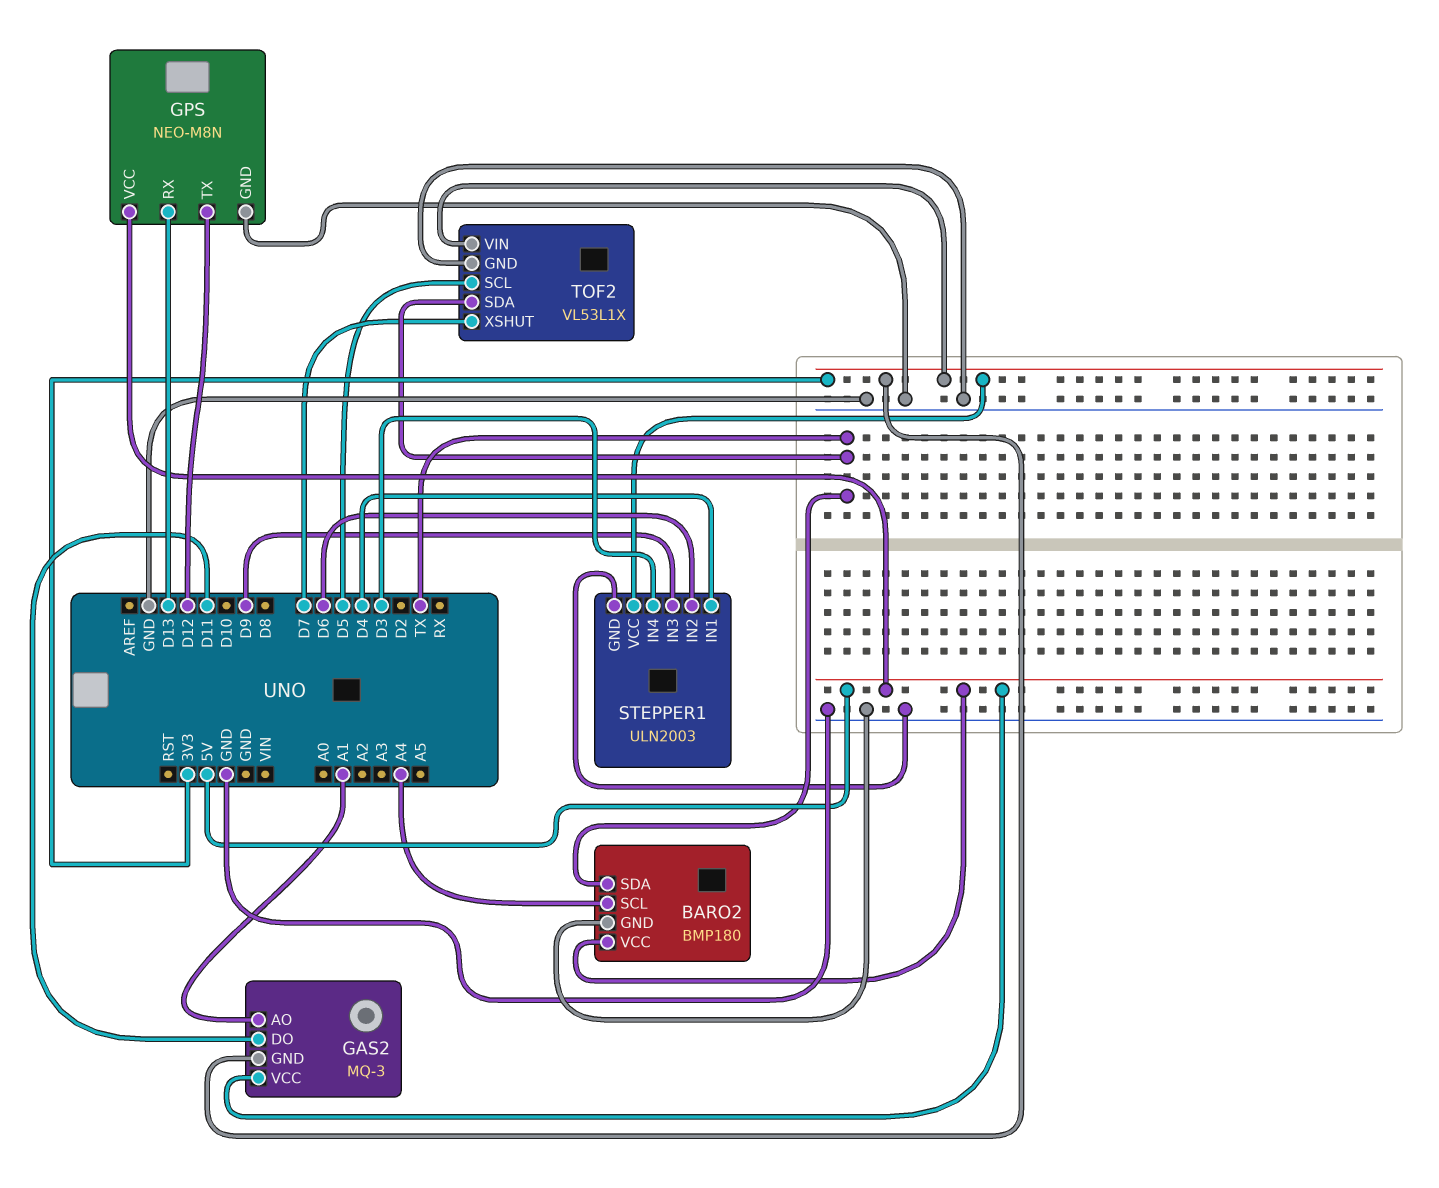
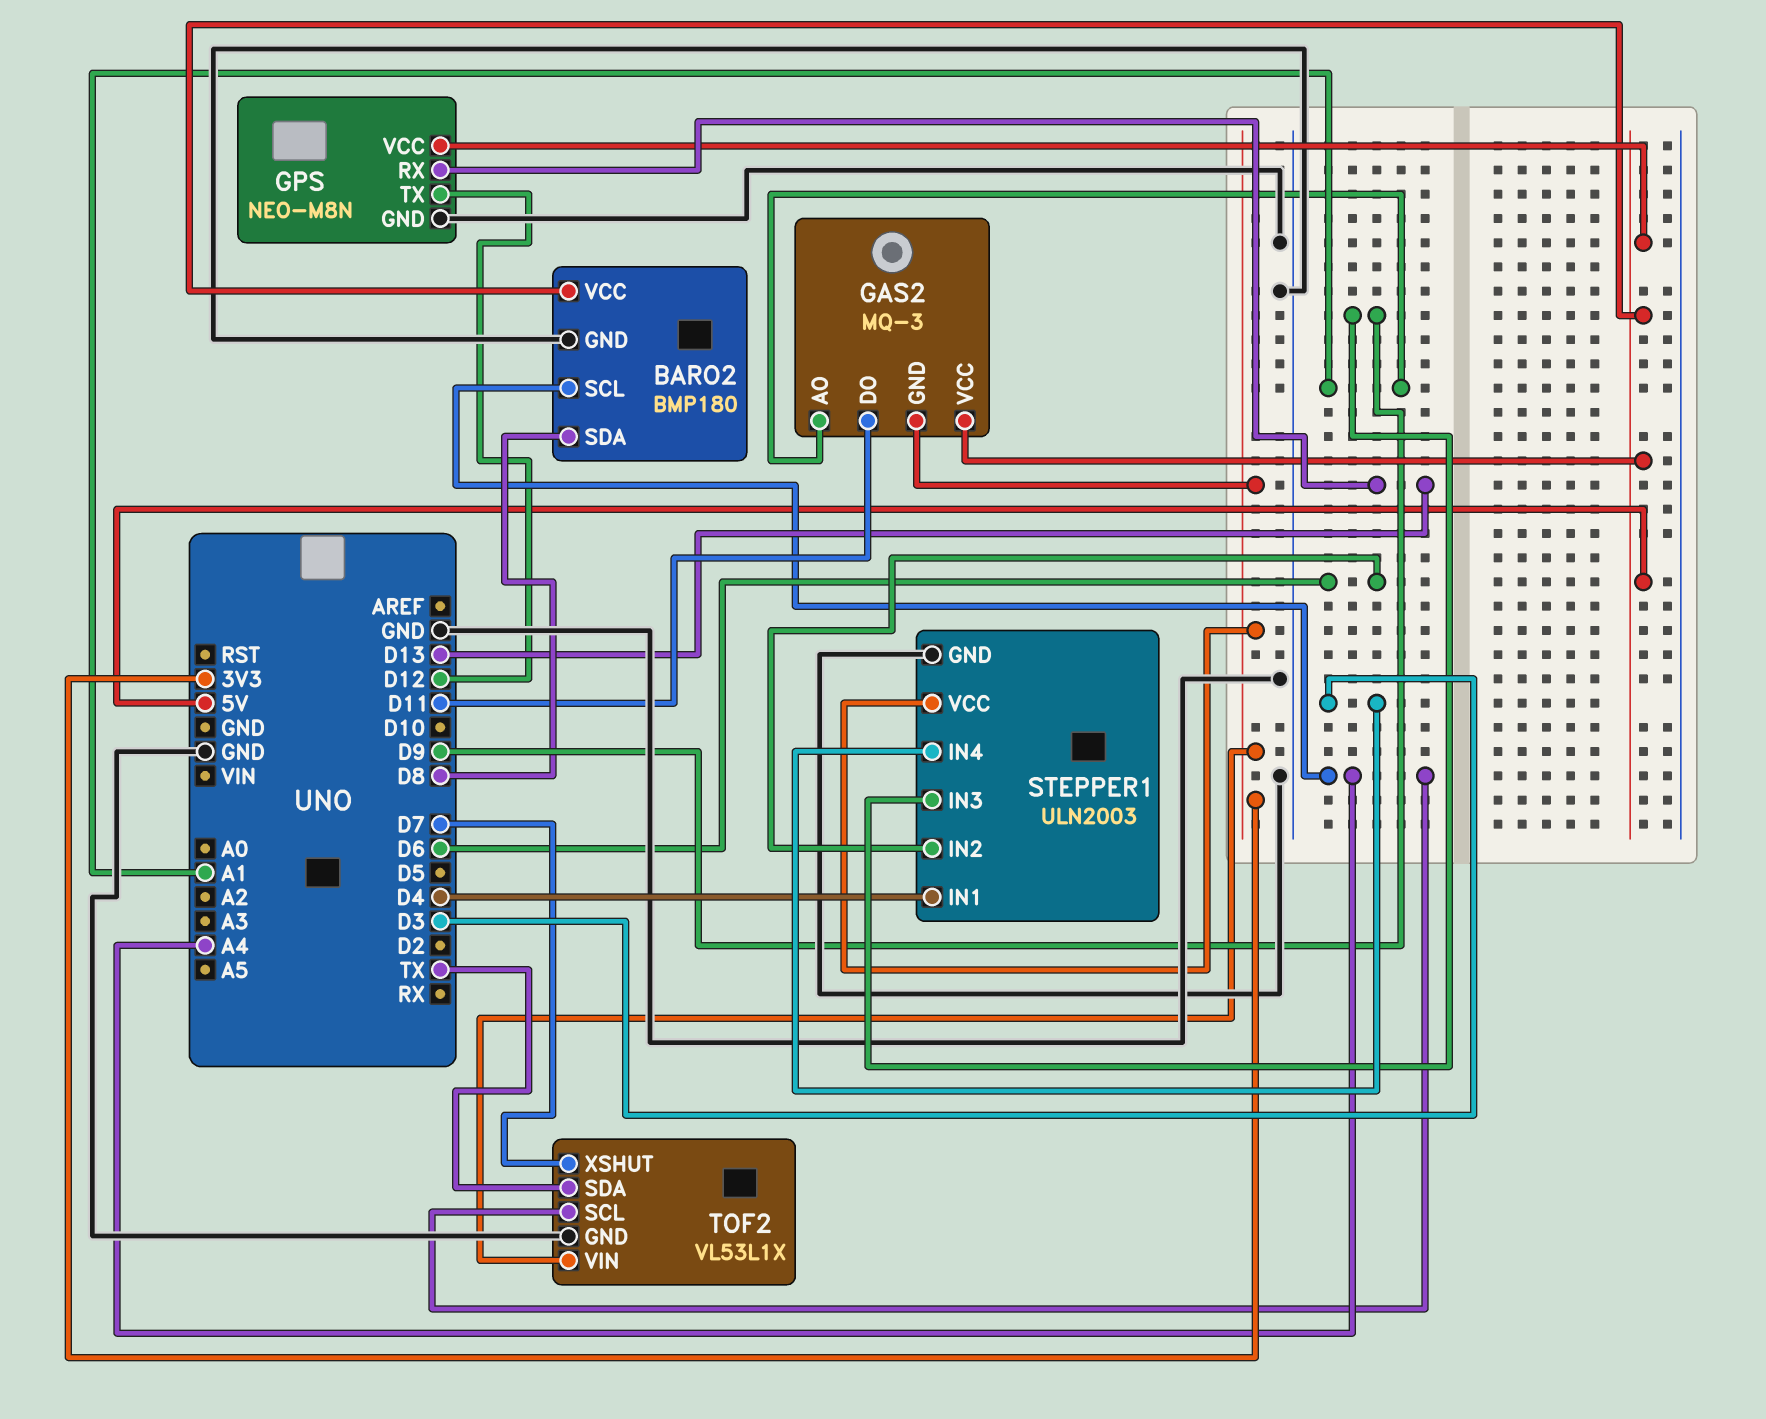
BARO2 pin SDA: TX -> D8
TOF2 pin SCL: D5 -> A4

